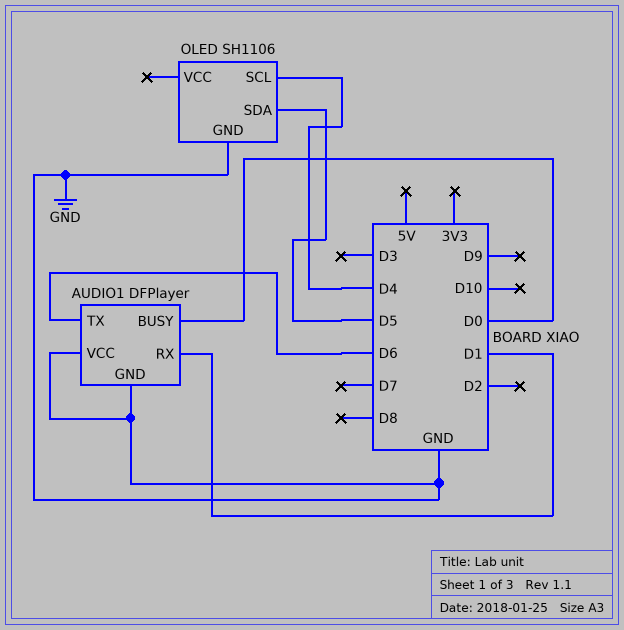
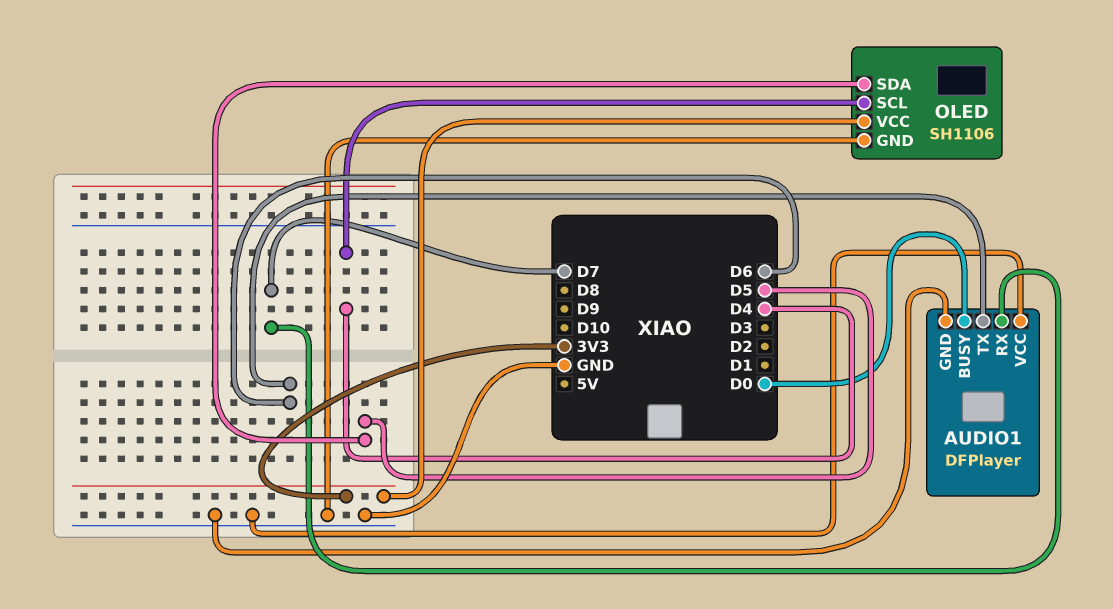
AUDIO1 pin RX: D1 -> D7
OLED pin VCC: none -> 3V3

